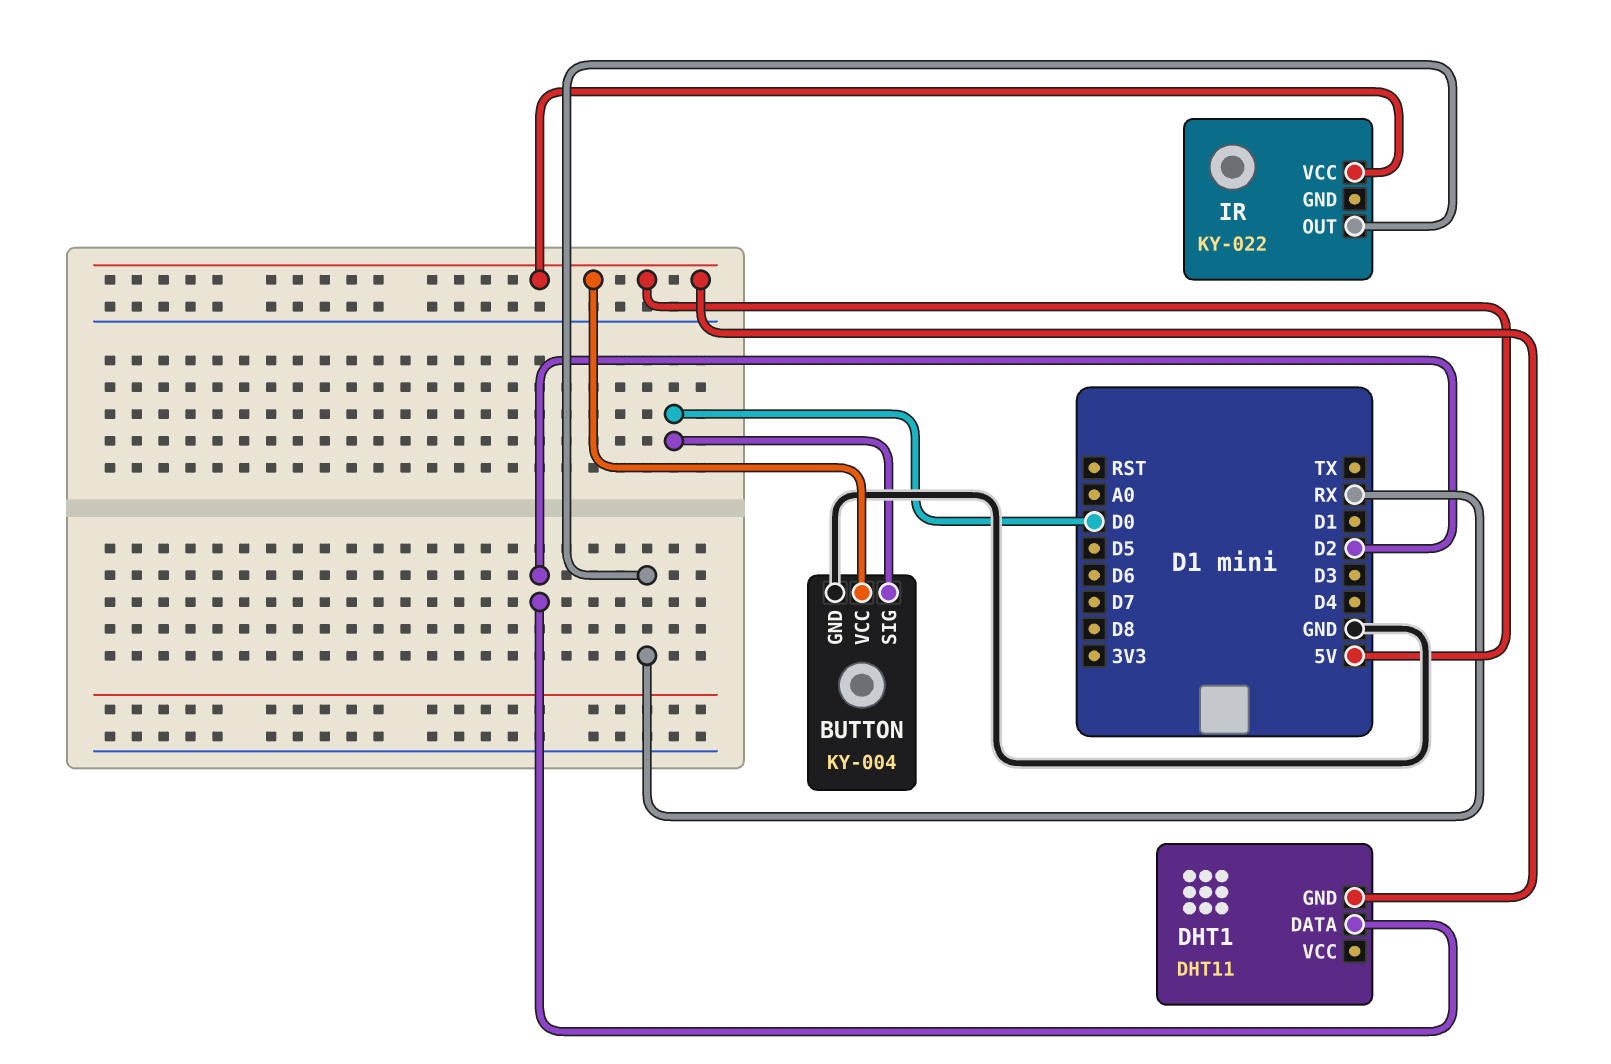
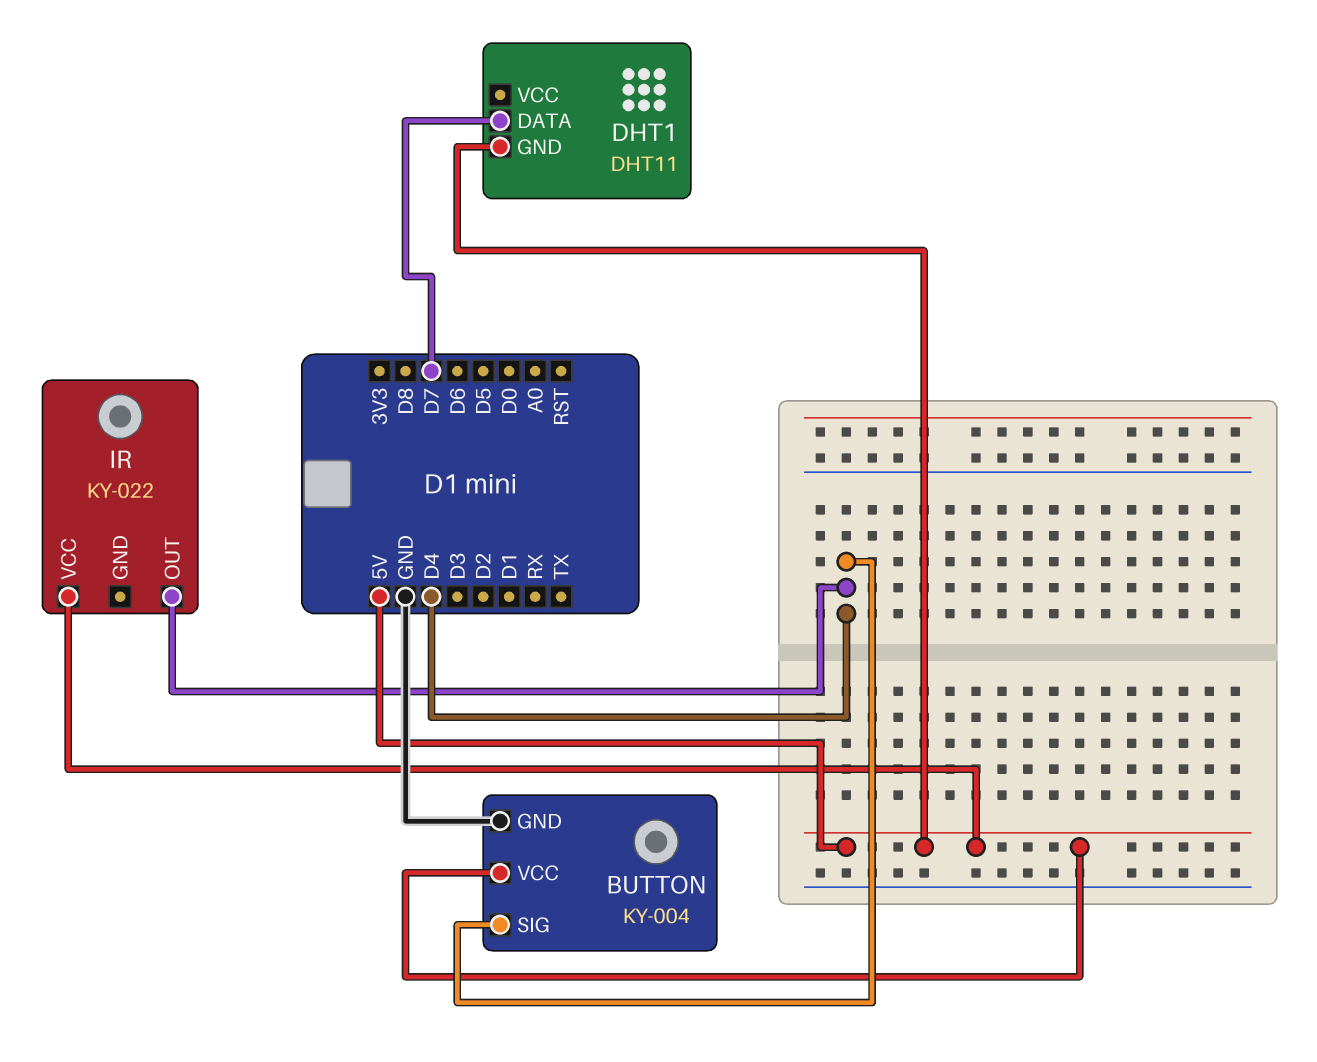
BUTTON pin SIG: D0 -> D4
DHT1 pin DATA: D2 -> D7
IR pin OUT: RX -> D4

